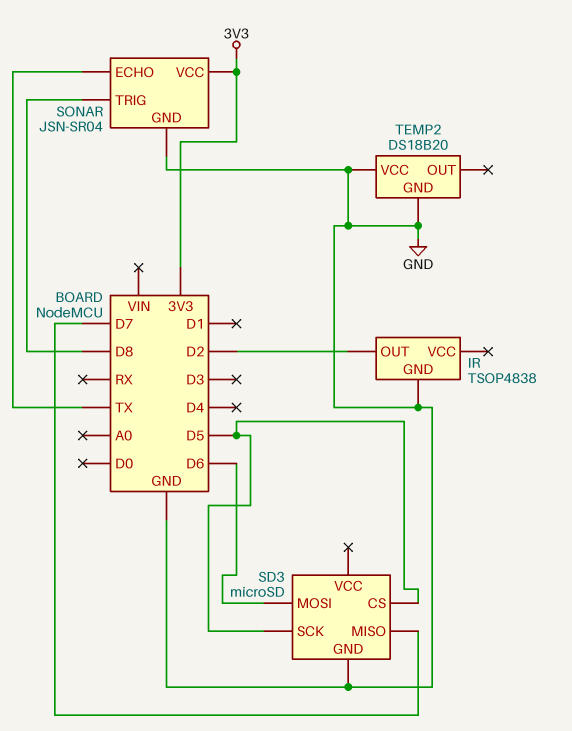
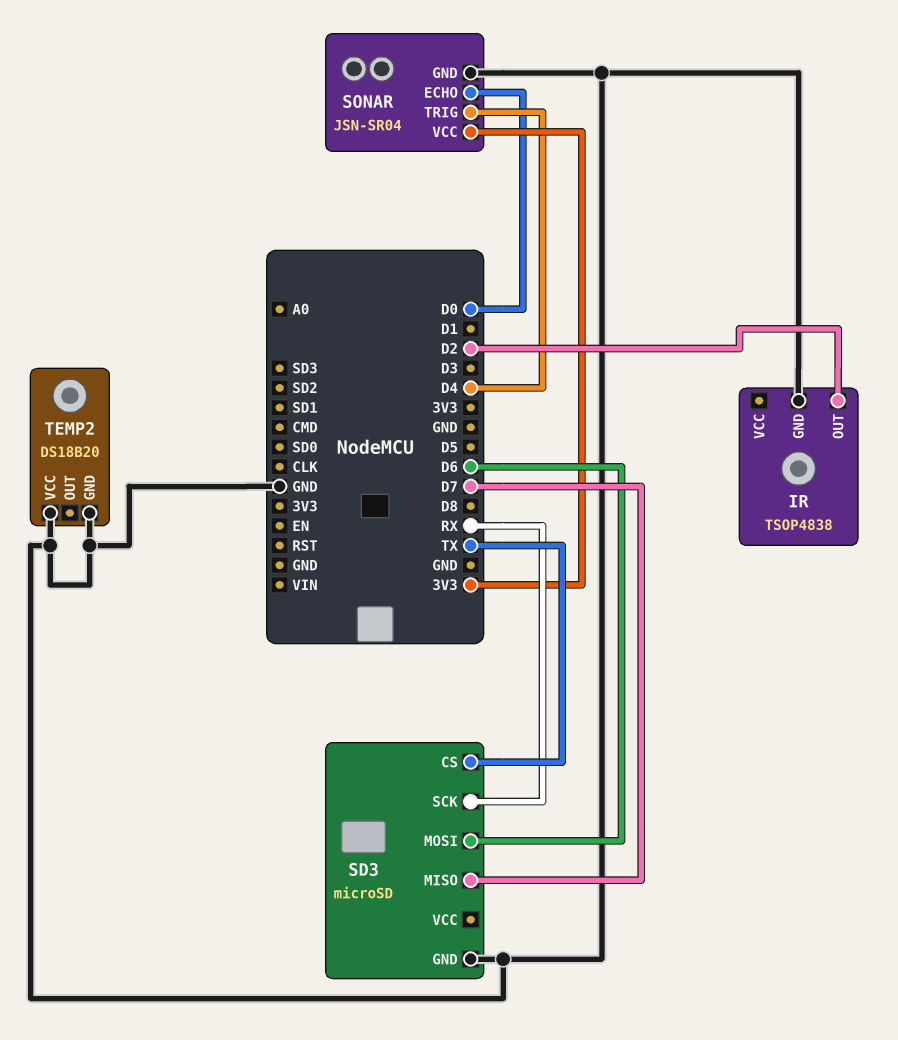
SD3 pin CS: D5 -> TX
SD3 pin SCK: D5 -> RX
SONAR pin ECHO: TX -> D0
SONAR pin TRIG: D8 -> D4

